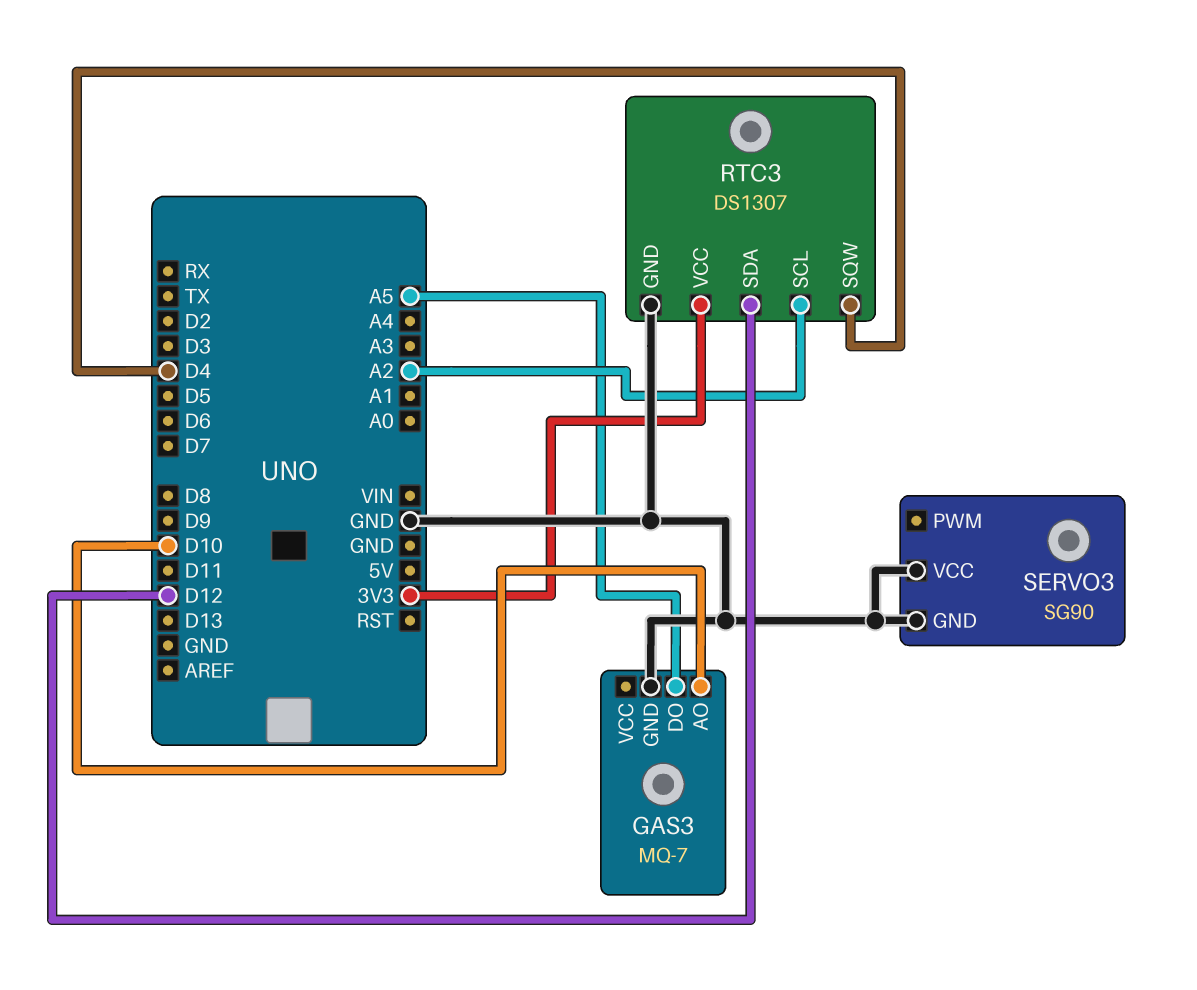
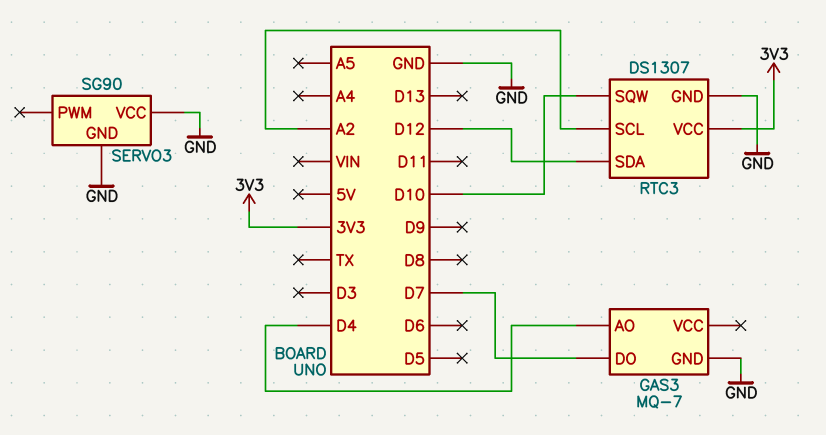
GAS3 pin AO: D10 -> D4
GAS3 pin DO: A5 -> D7
RTC3 pin SQW: D4 -> D10

